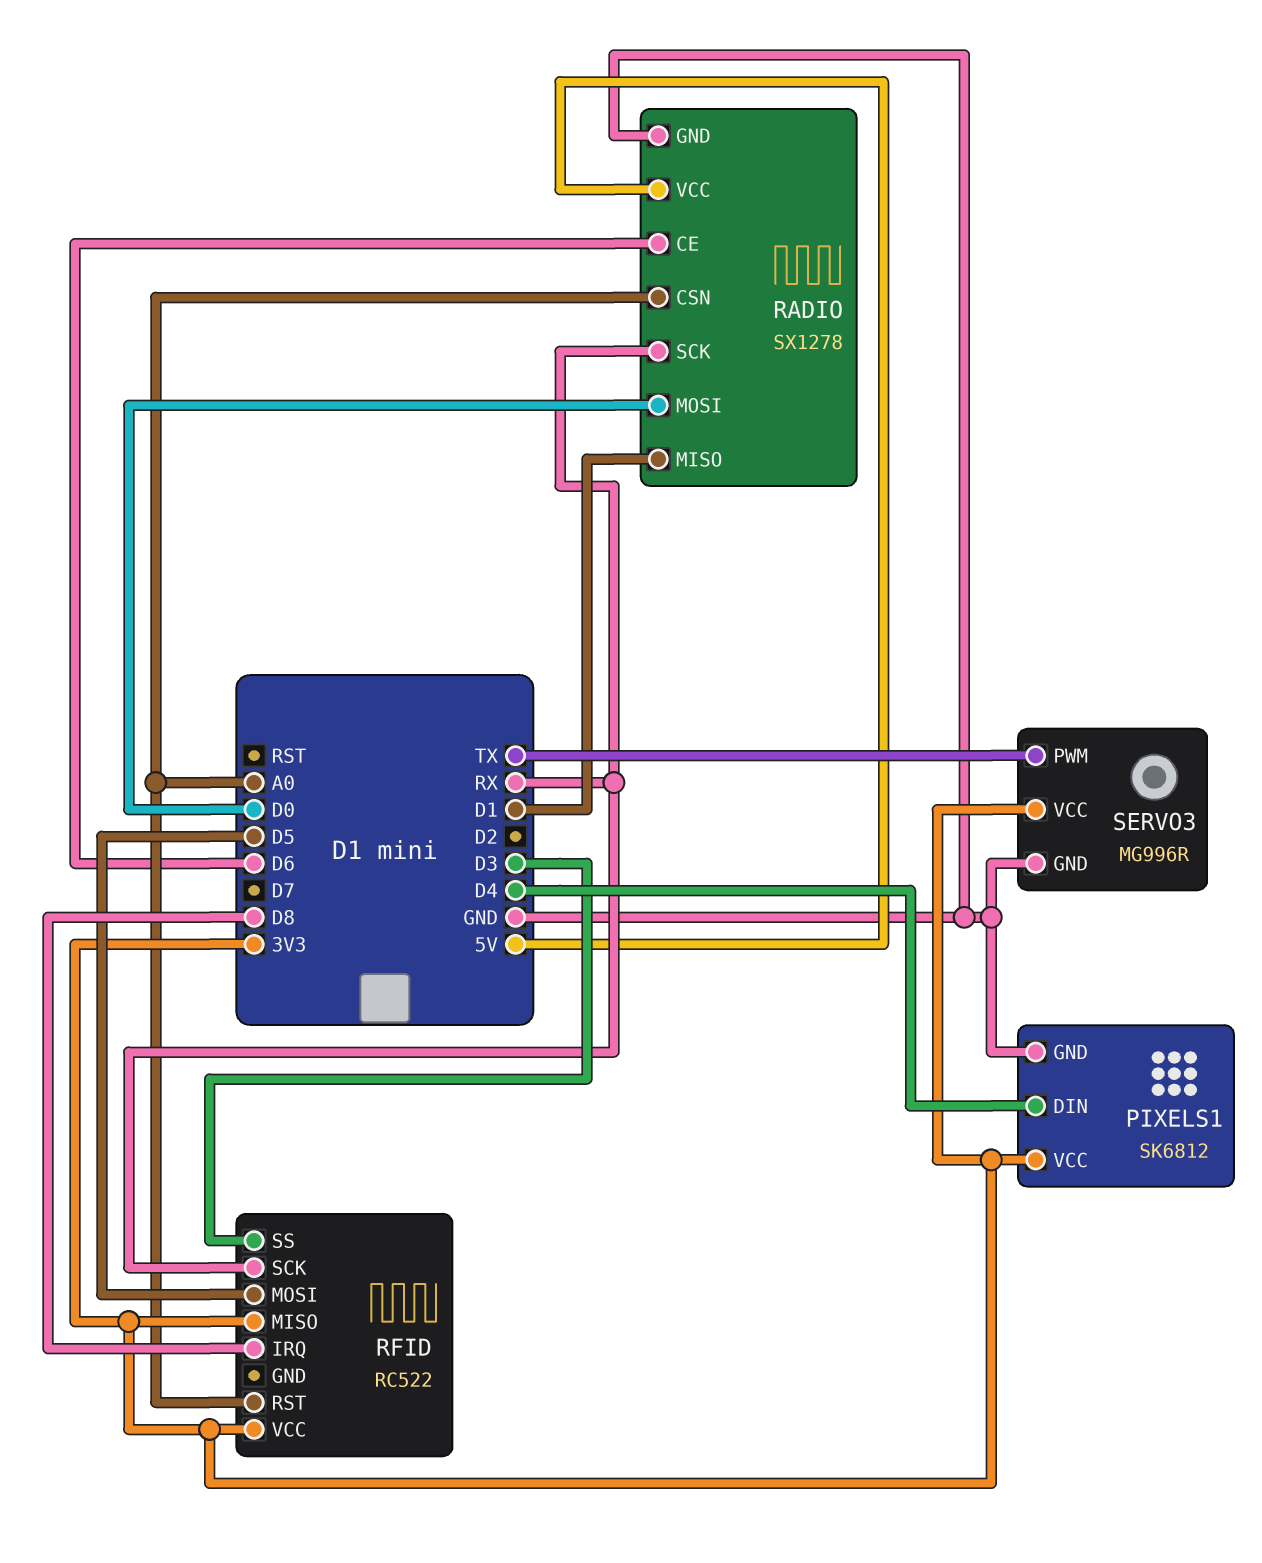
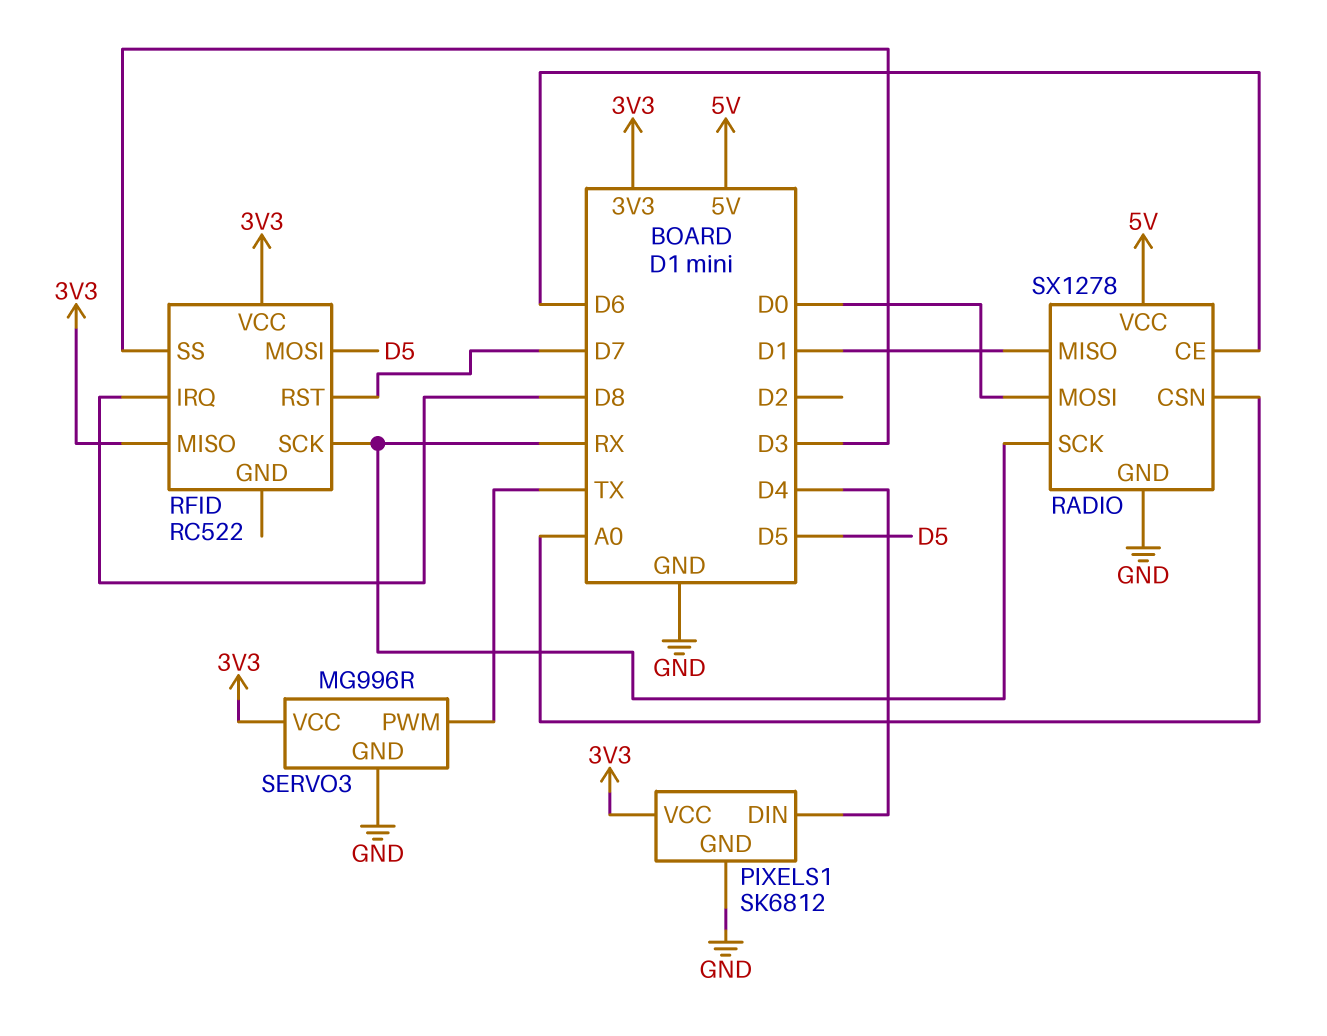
RFID pin RST: A0 -> D7

